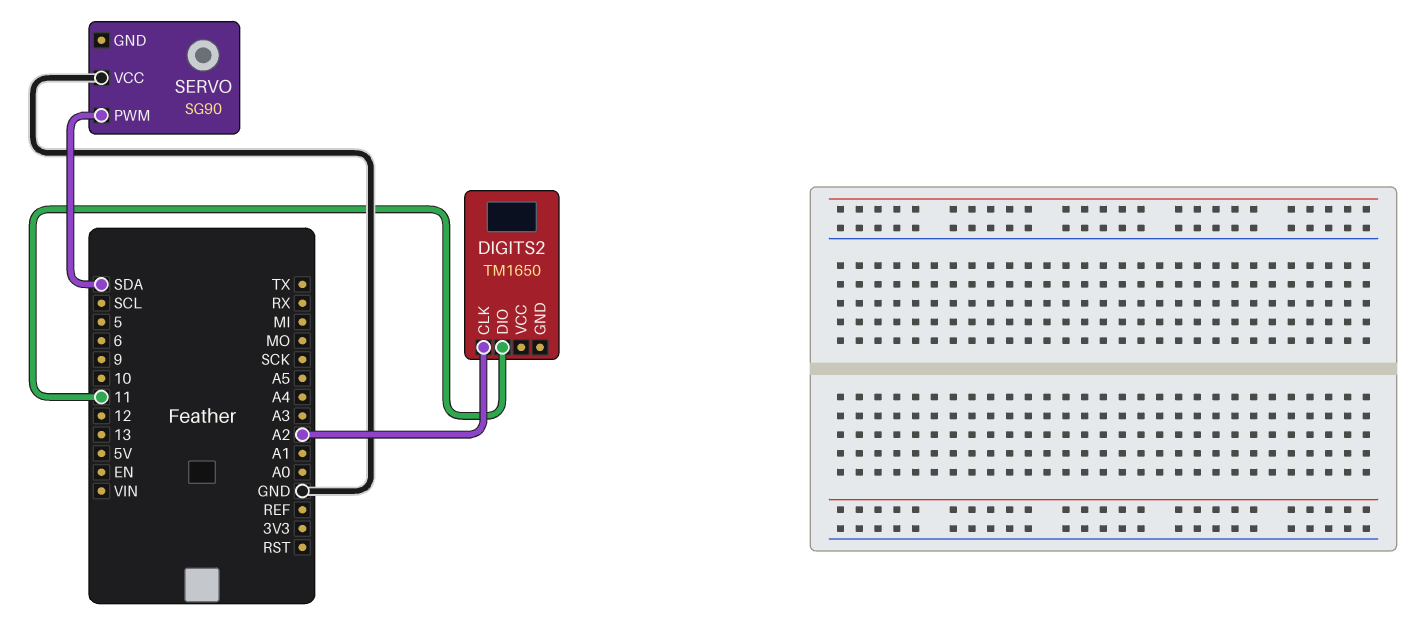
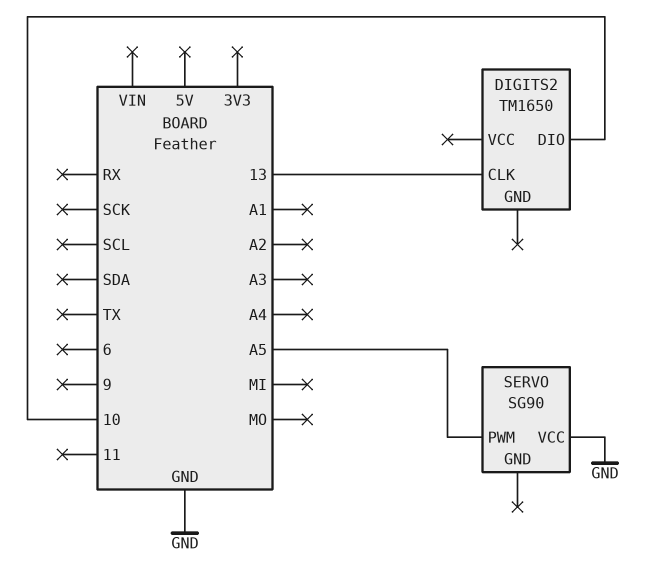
DIGITS2 pin CLK: A2 -> 13
DIGITS2 pin DIO: 11 -> 10
SERVO pin PWM: SDA -> A5

